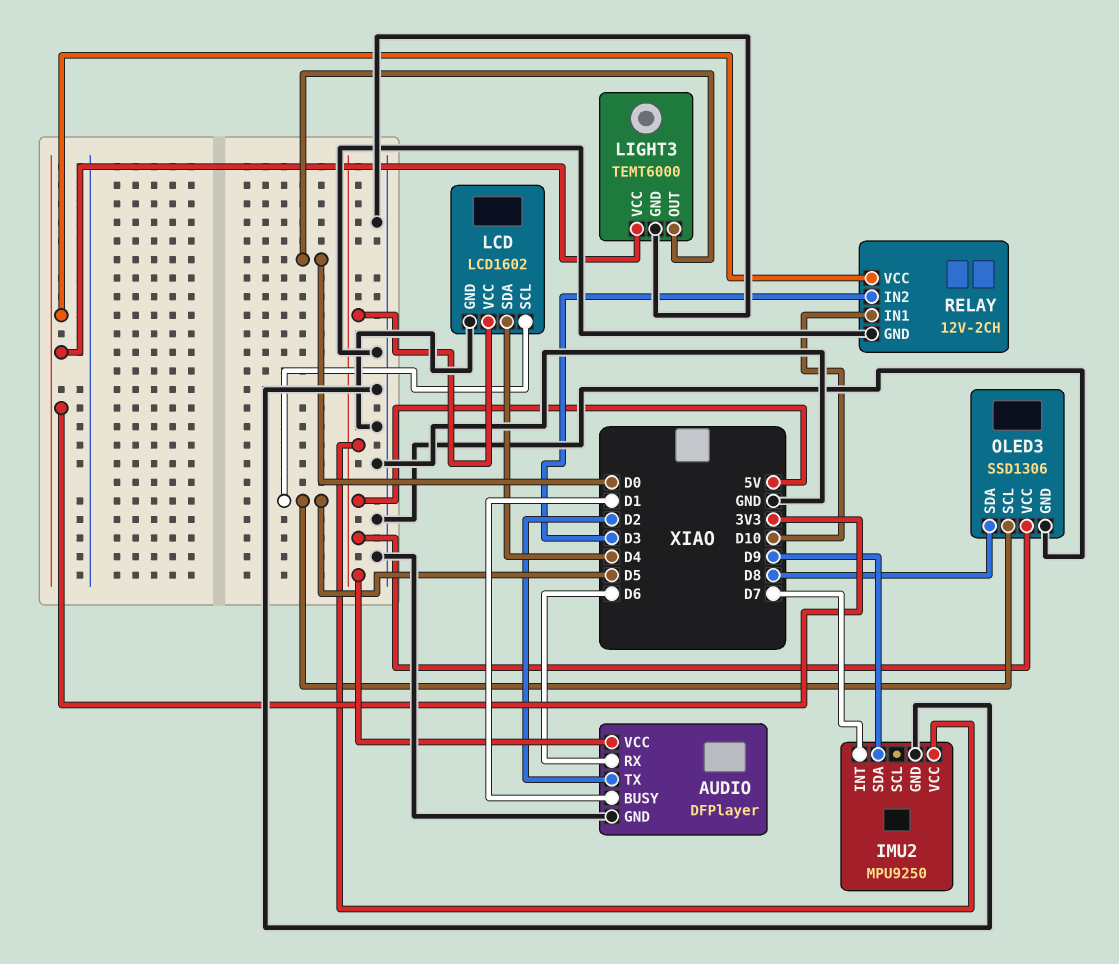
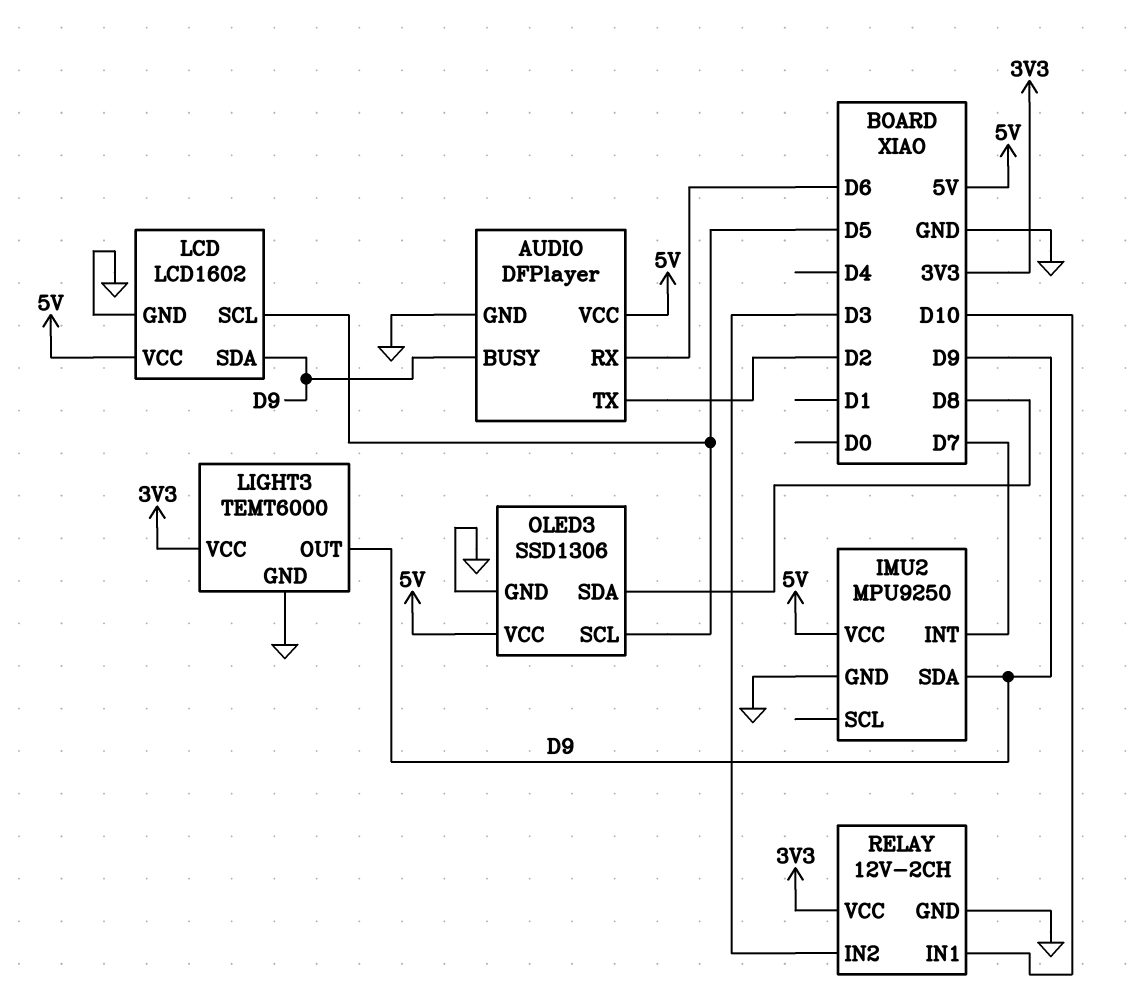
AUDIO pin BUSY: D1 -> D9
LCD pin SDA: D4 -> D9
LIGHT3 pin OUT: D0 -> D9

